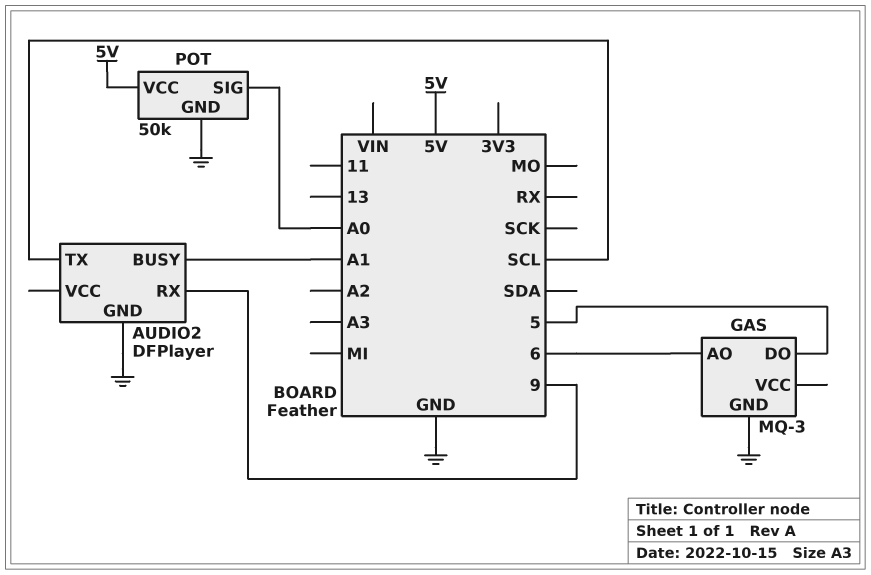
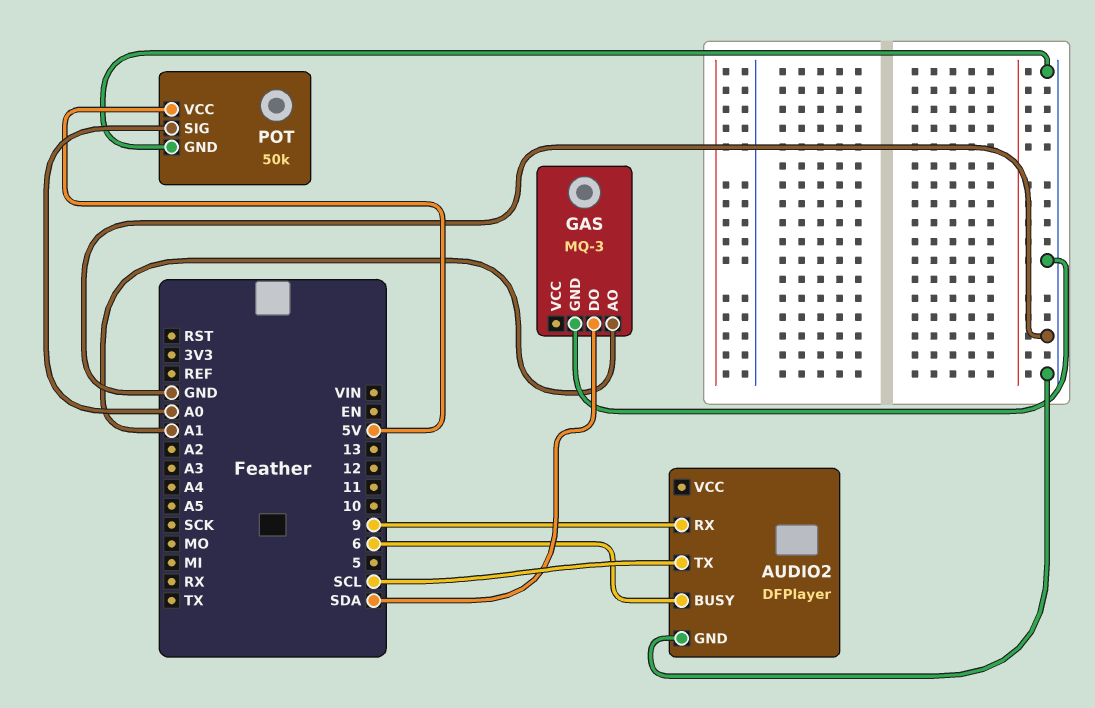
AUDIO2 pin BUSY: A1 -> 6
GAS pin AO: 6 -> A1
GAS pin DO: 5 -> SDA

